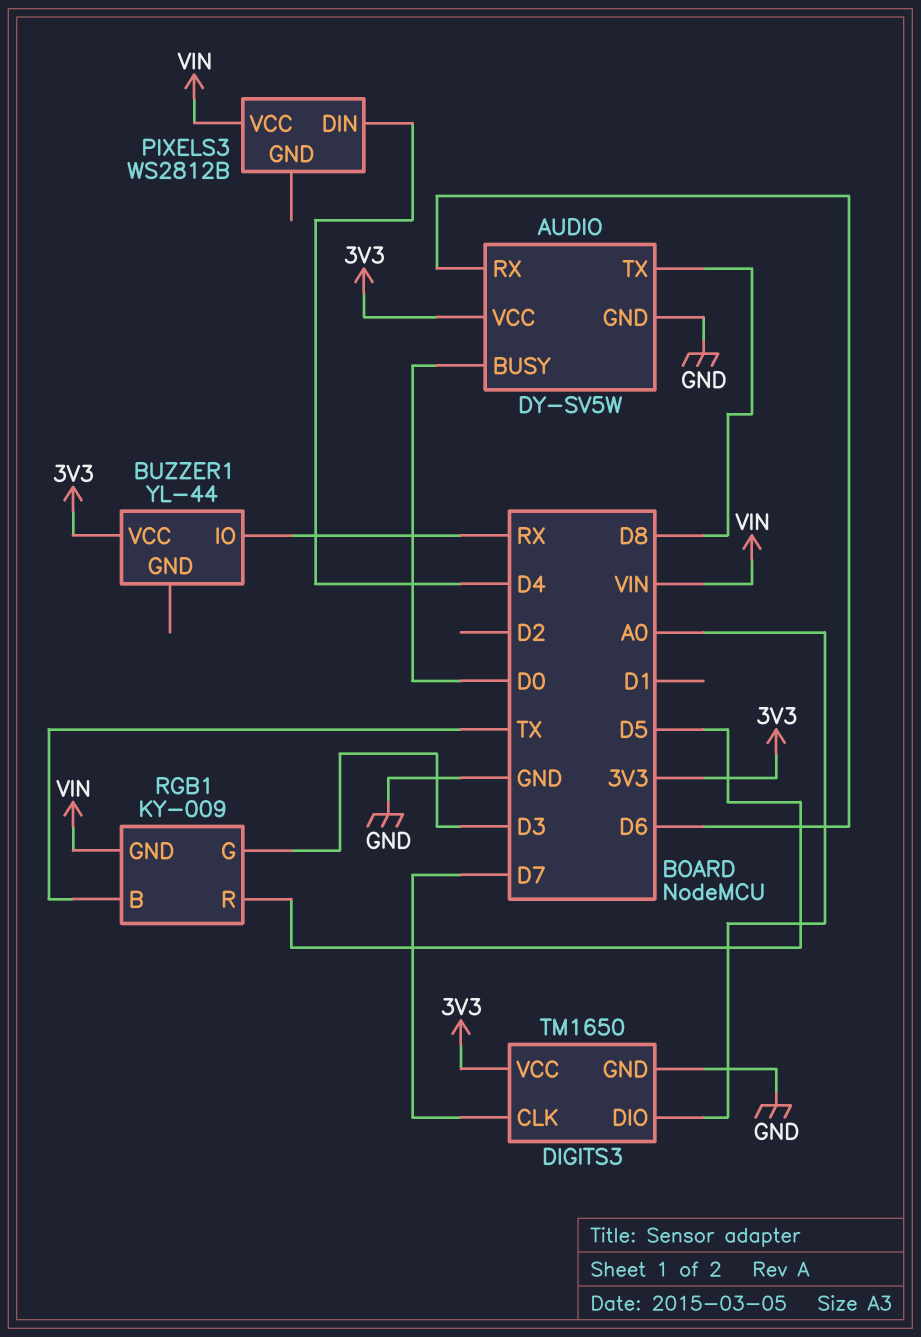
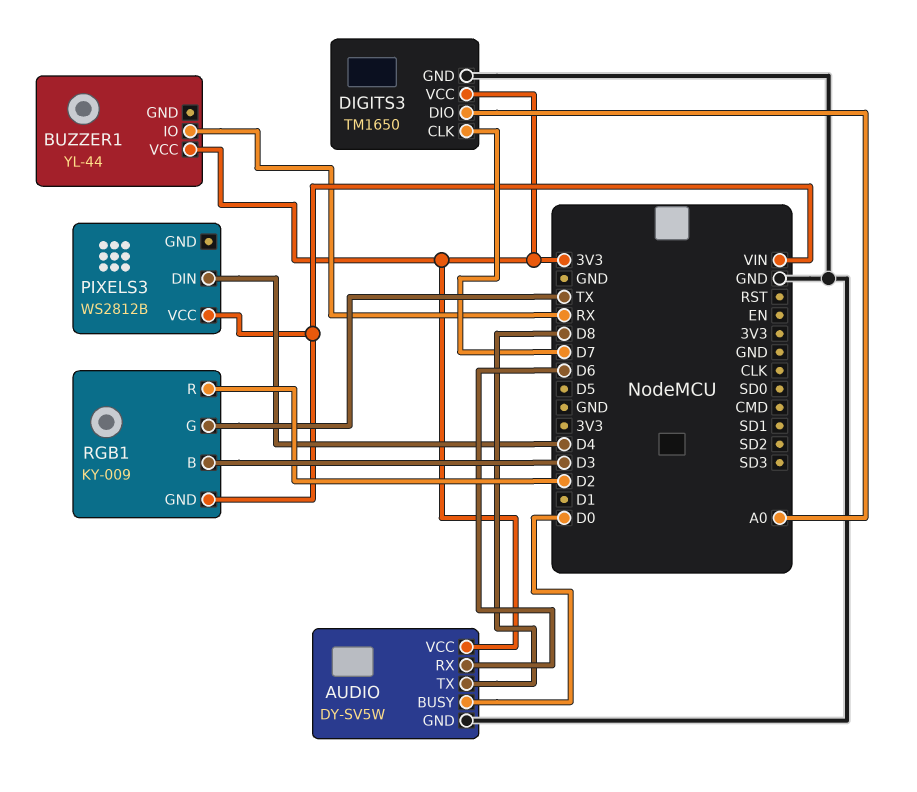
RGB1 pin B: TX -> D3
RGB1 pin G: D3 -> TX
RGB1 pin R: D5 -> D2

